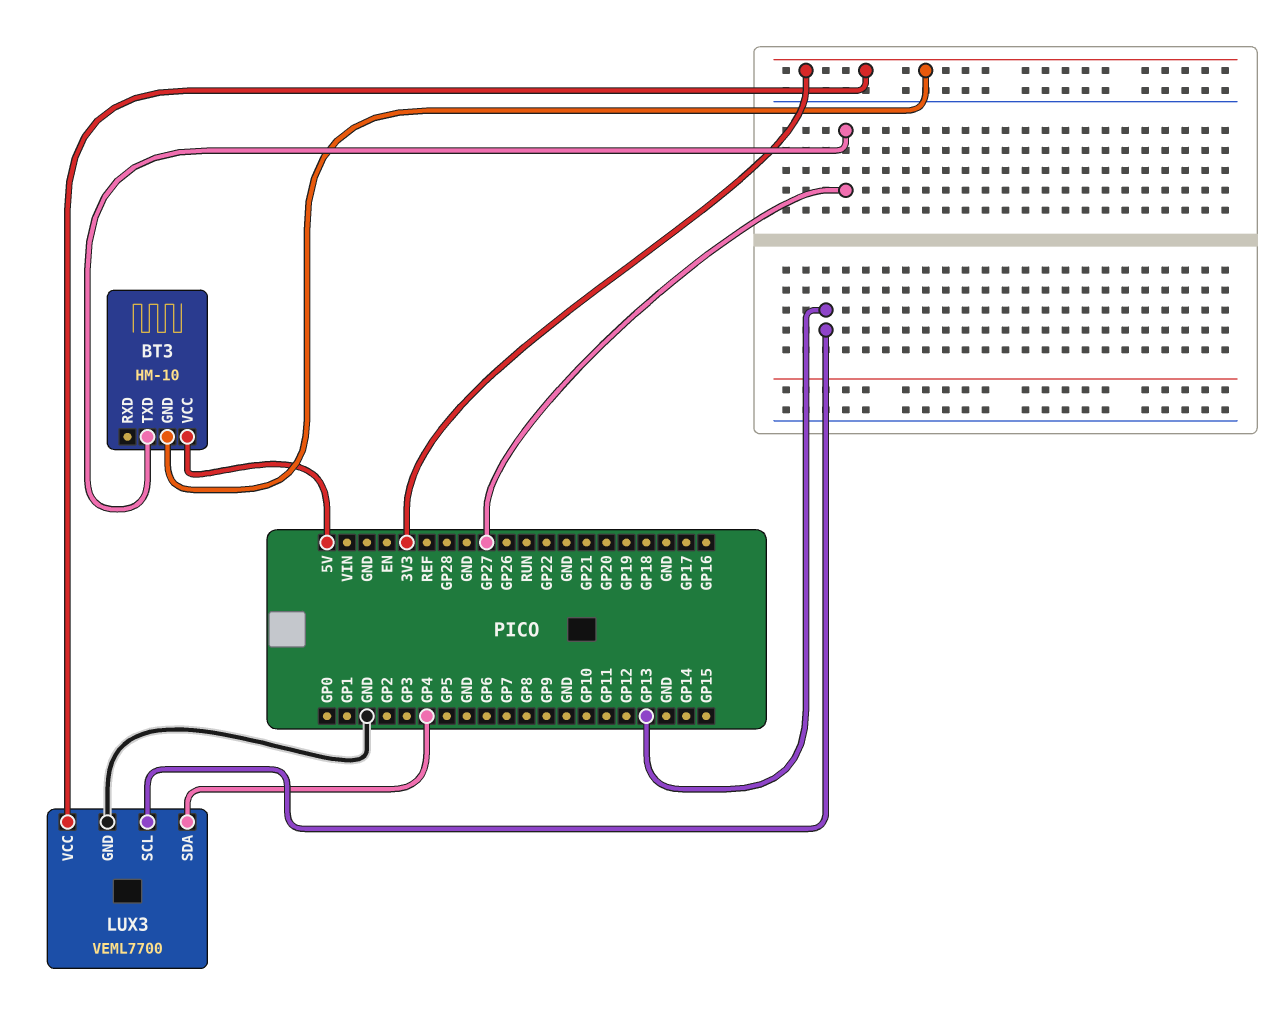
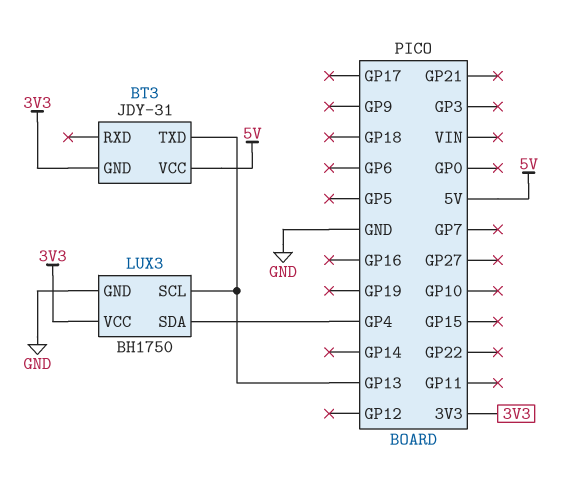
BT3: HM-10 -> JDY-31
BT3 pin TXD: GP27 -> GP13
LUX3: VEML7700 -> BH1750

